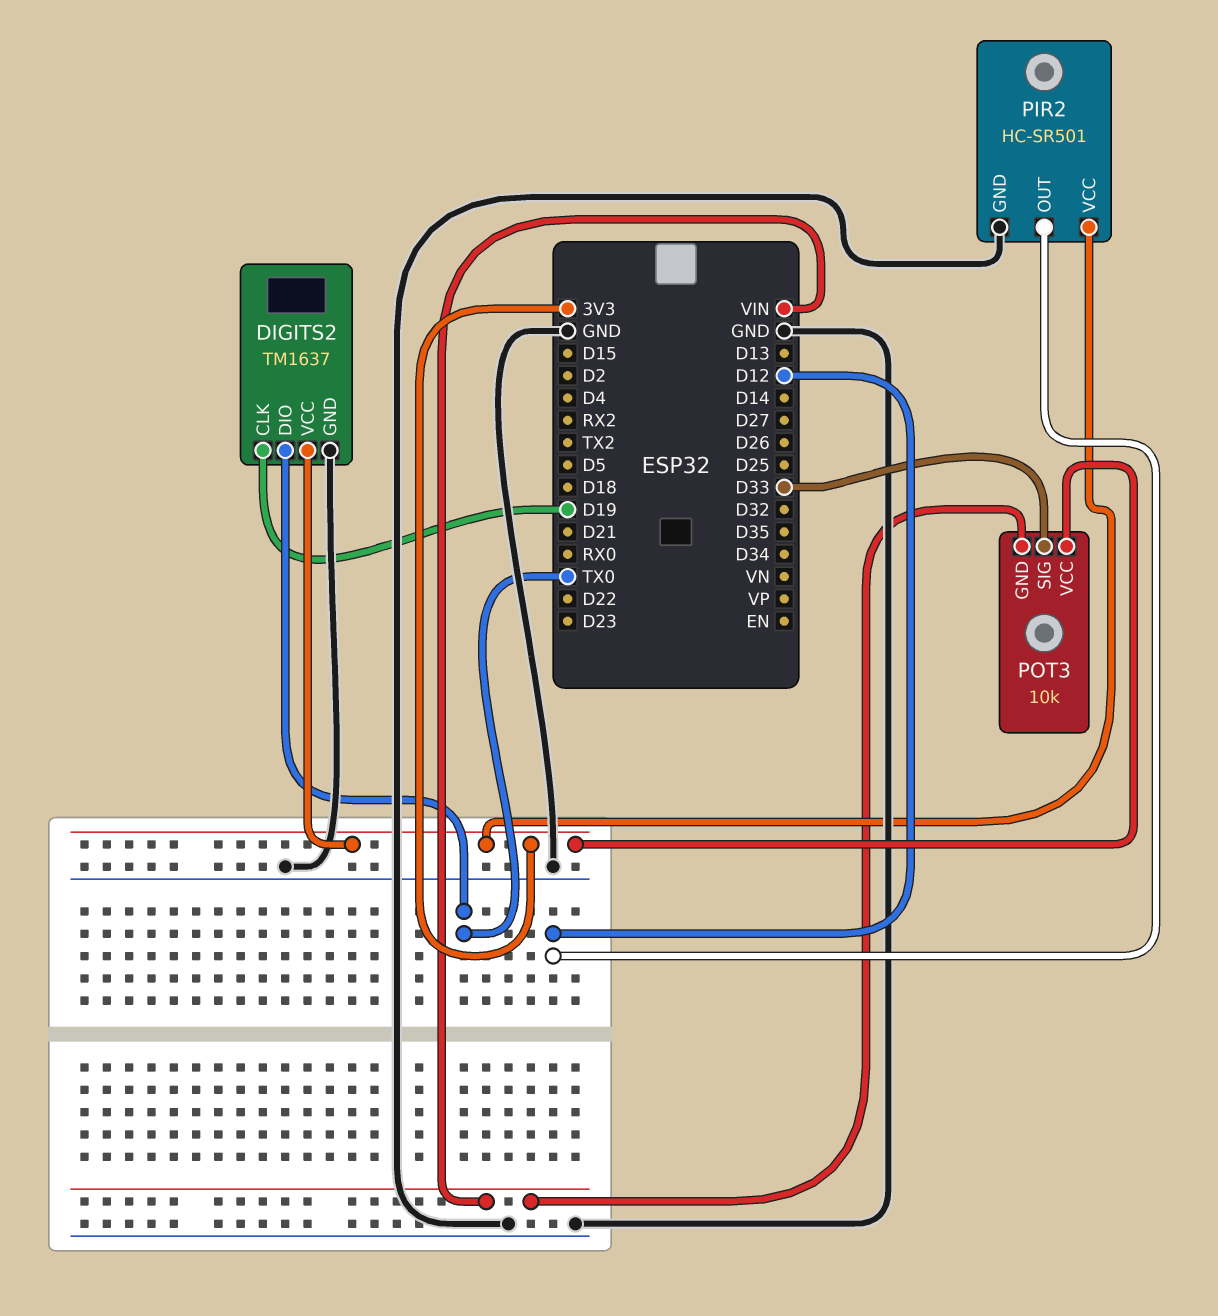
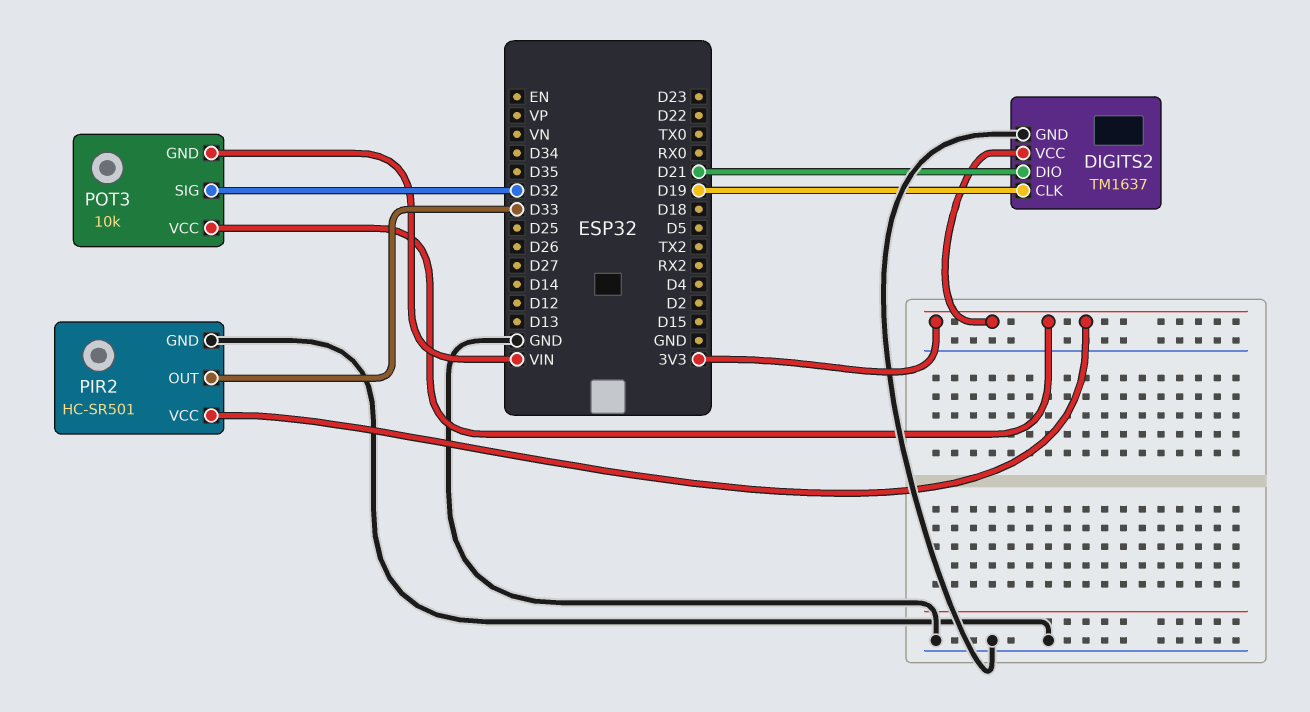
DIGITS2 pin DIO: TX0 -> D21
PIR2 pin OUT: D12 -> D33
POT3 pin SIG: D33 -> D32

